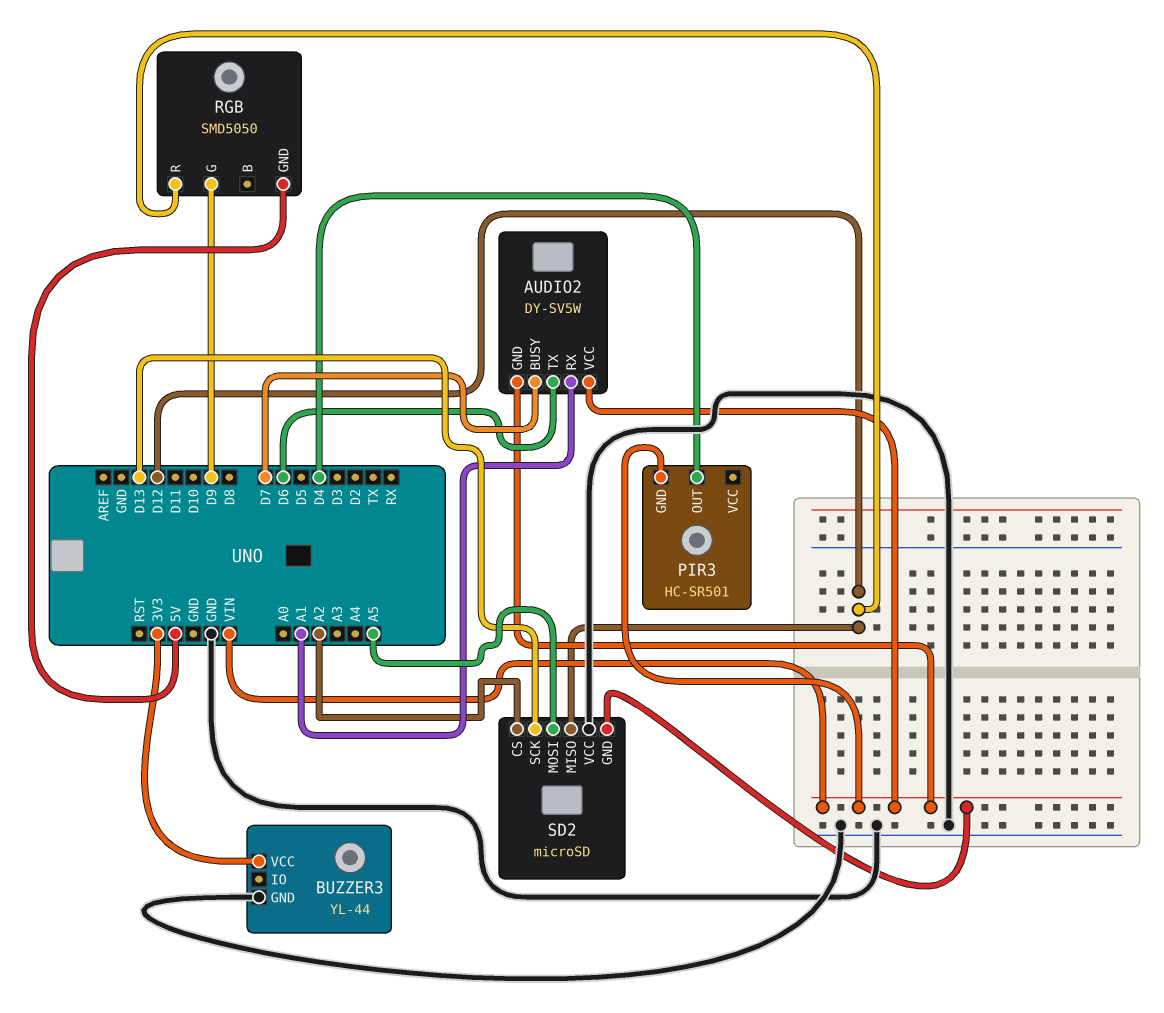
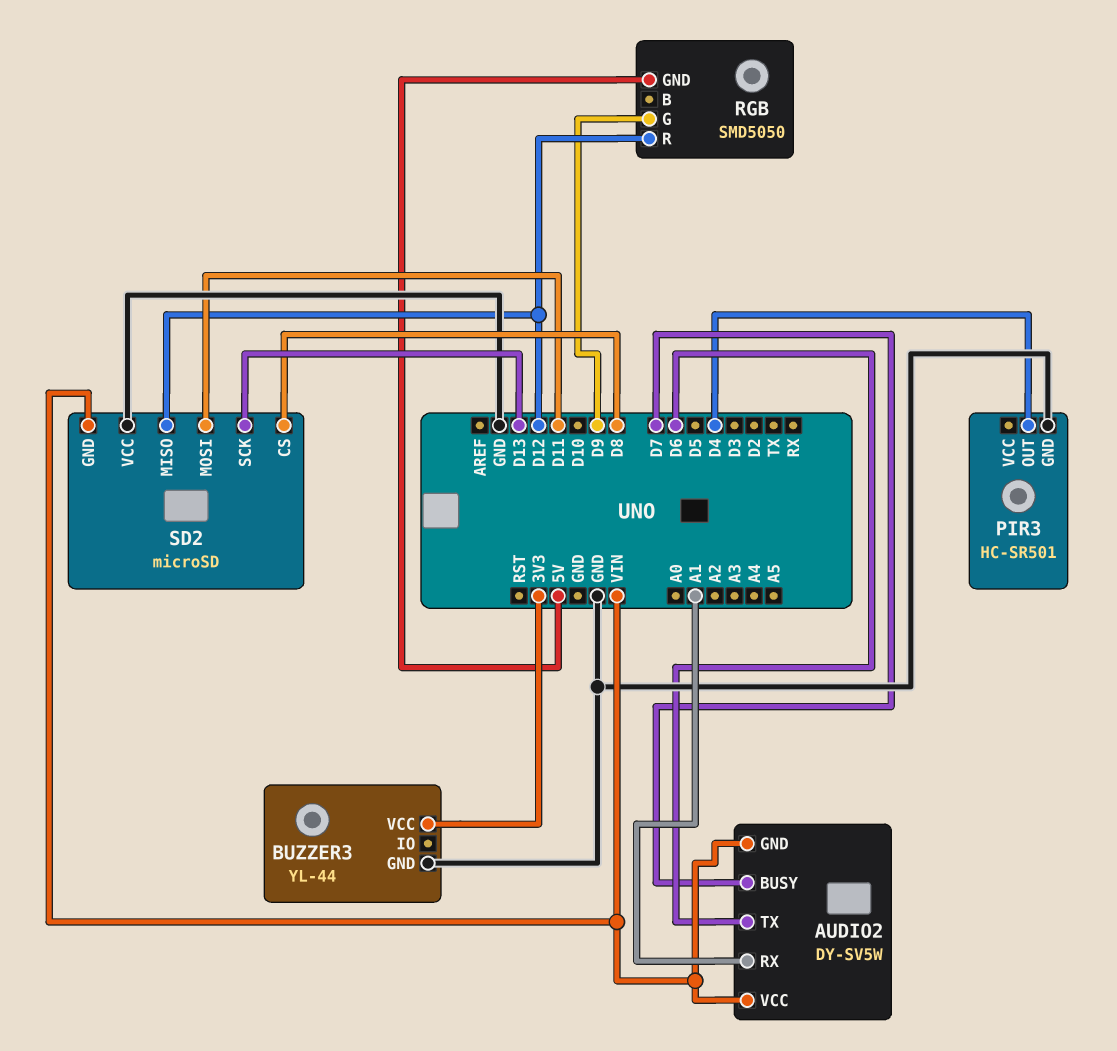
PIR3 pin GND: VIN -> GND
SD2 pin CS: A2 -> D8
SD2 pin MOSI: A5 -> D11

